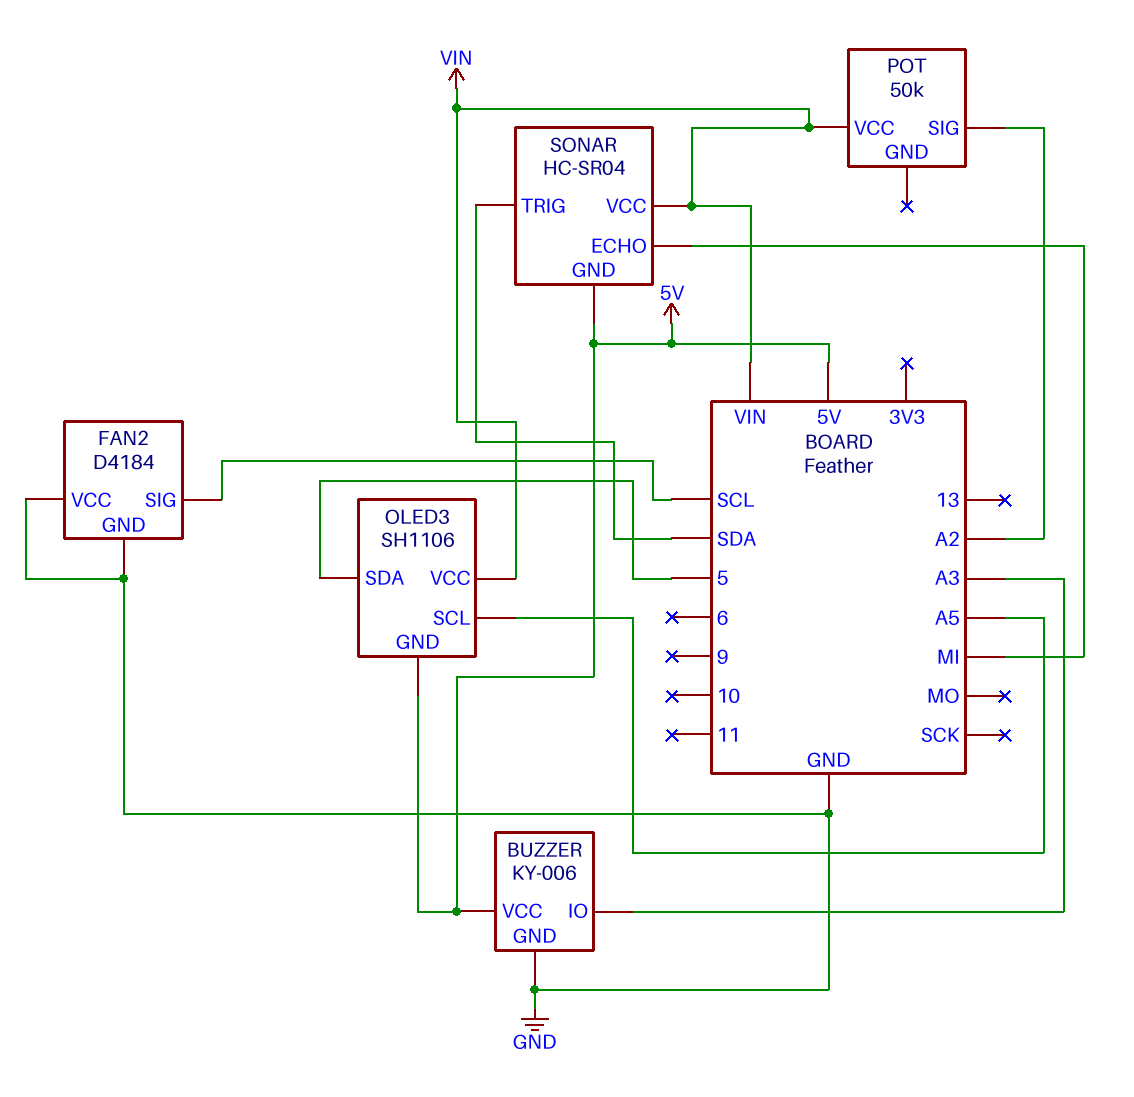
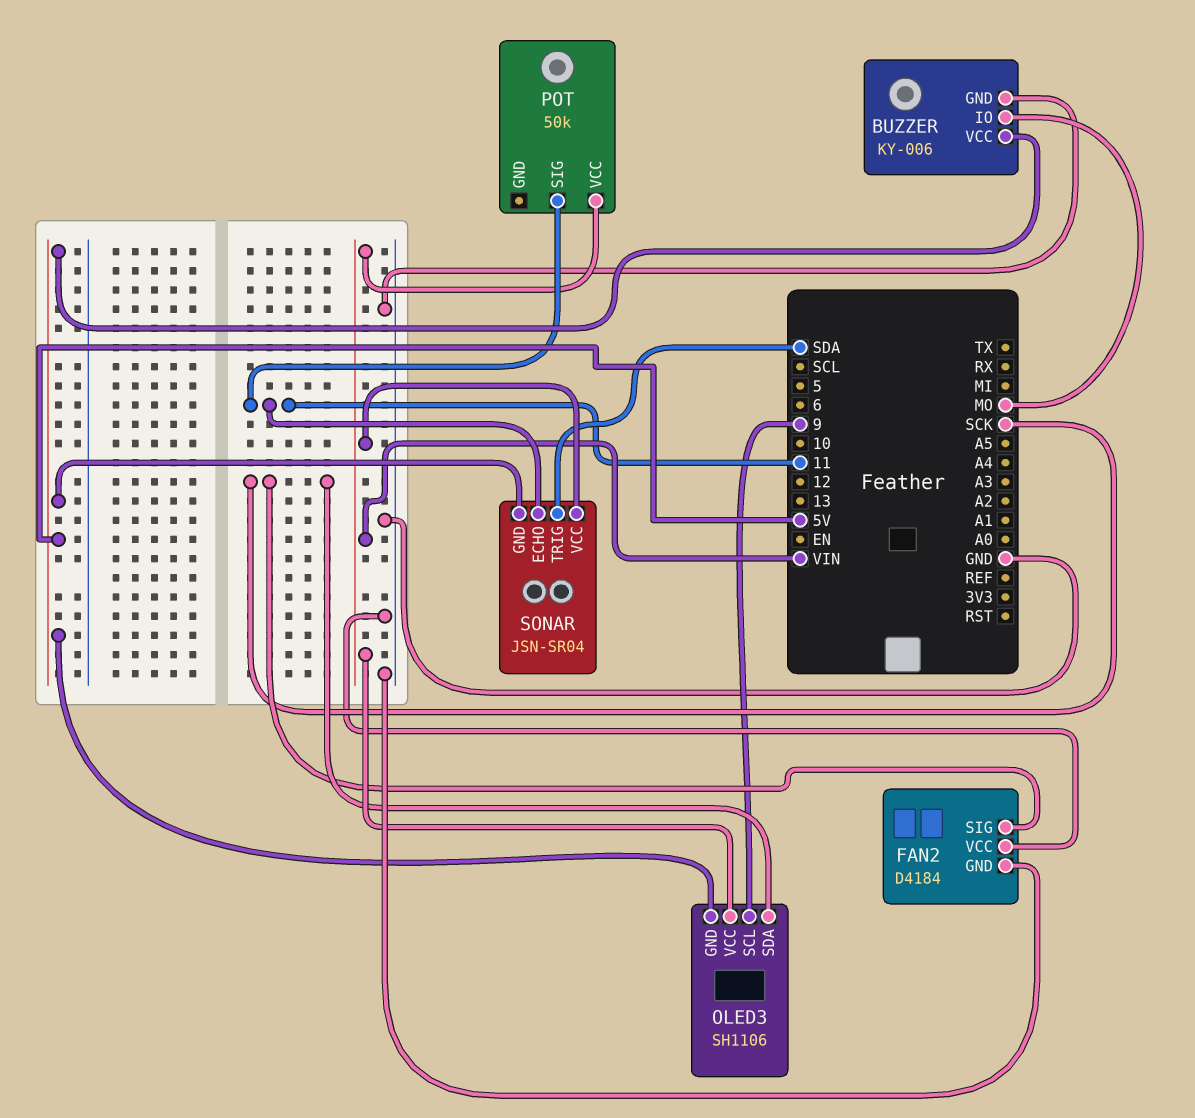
BUZZER pin IO: A3 -> MO
FAN2 pin SIG: SCL -> SCK
OLED3 pin SCL: A5 -> 9
OLED3 pin SDA: 5 -> SCK
POT pin SIG: A2 -> 11
SONAR: HC-SR04 -> JSN-SR04
SONAR pin ECHO: MI -> 11

